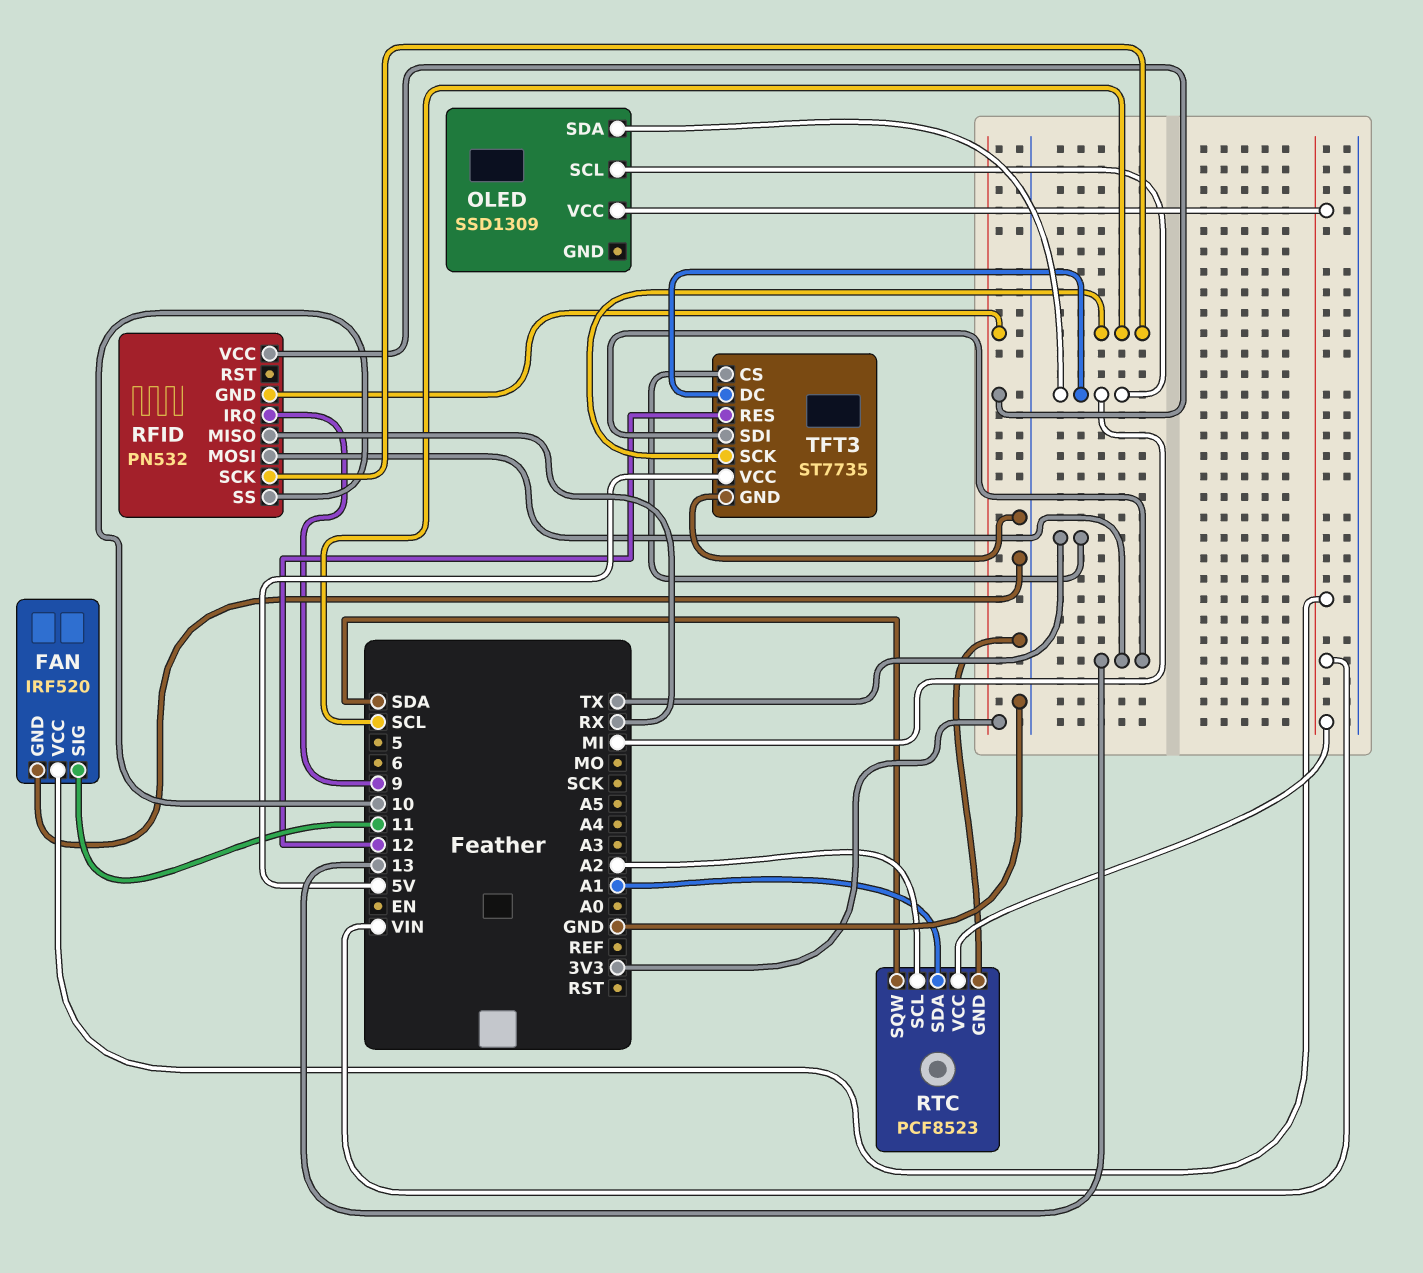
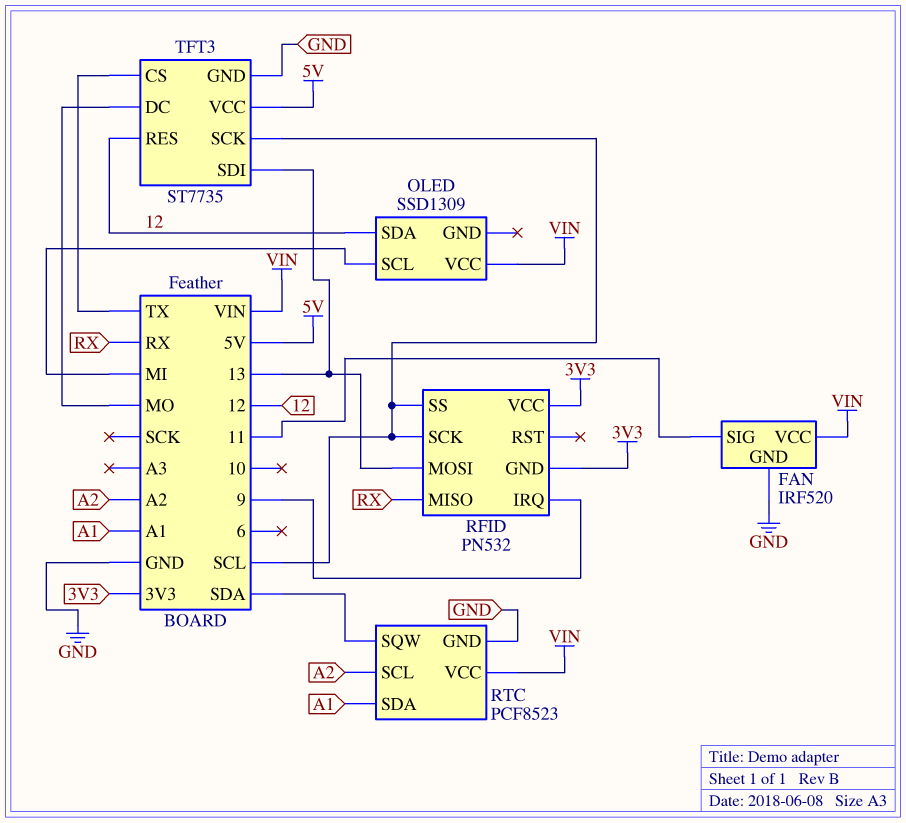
OLED pin SDA: MI -> 12
RFID pin SS: 10 -> SCL
TFT3 pin DC: MI -> MO

